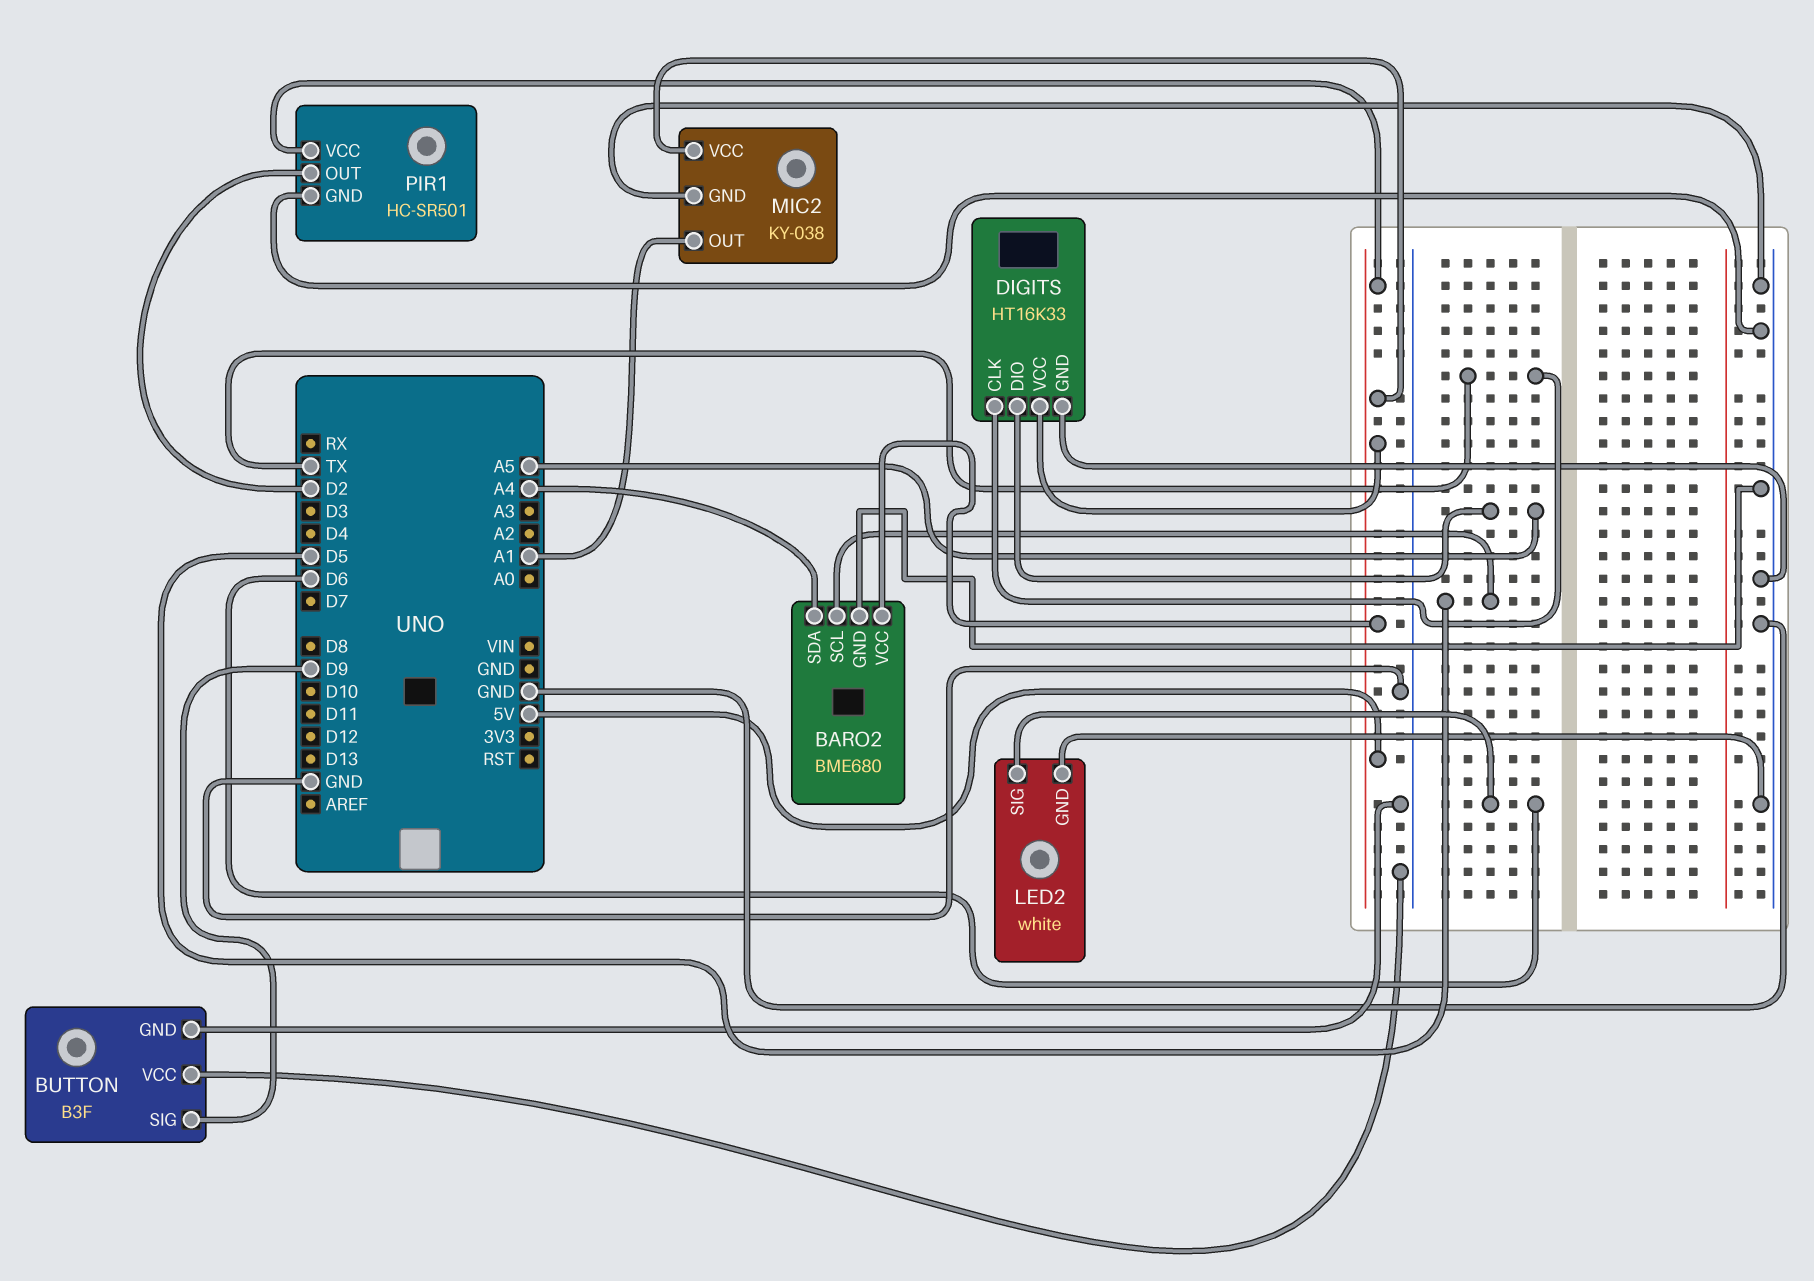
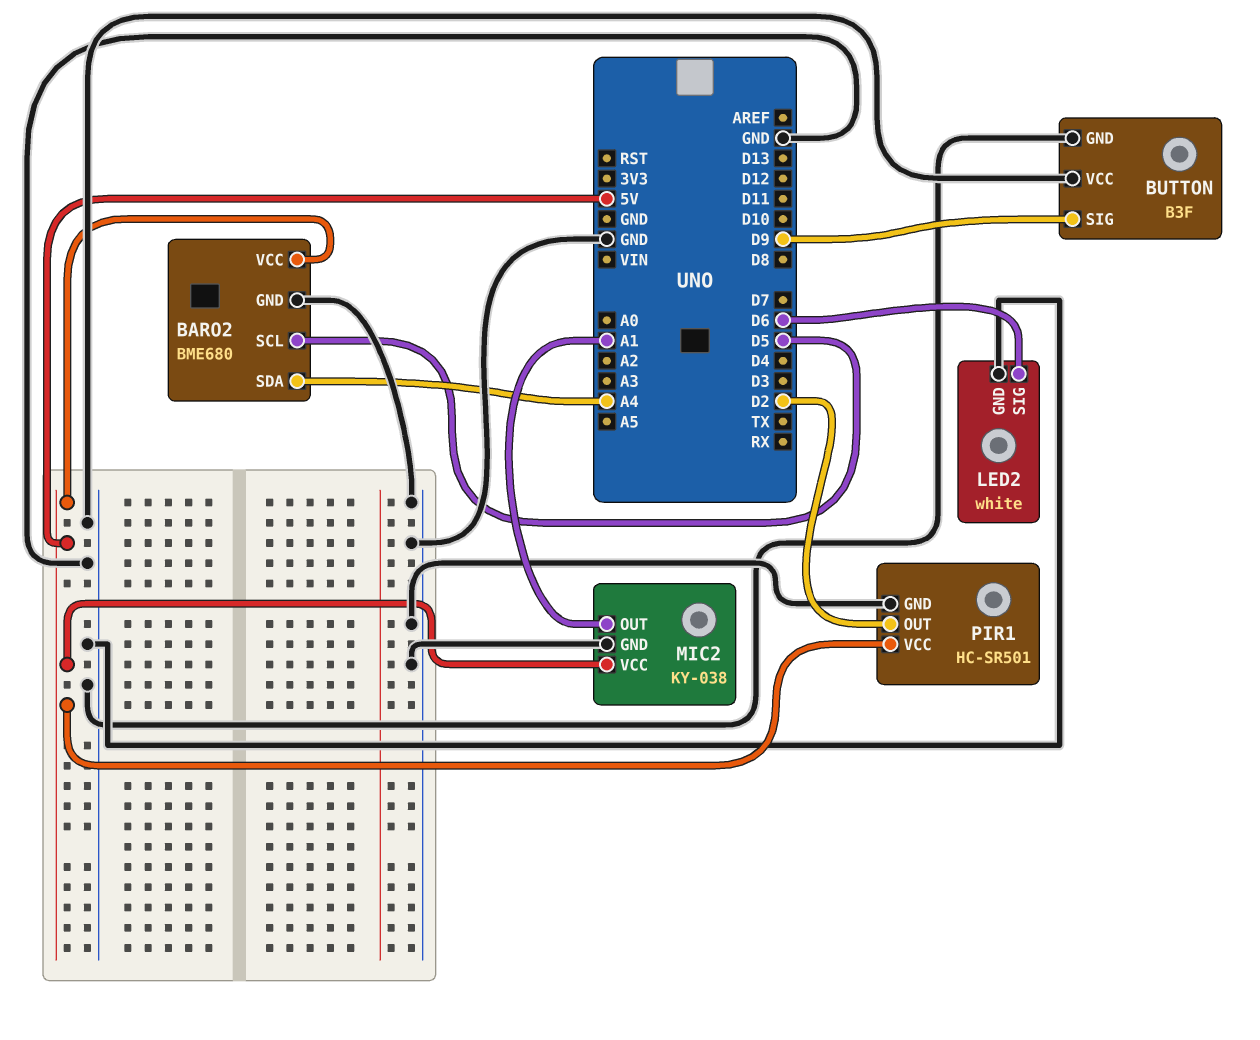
DIGITS: HT16K33 -> none
DIGITS pin CLK: TX -> none
DIGITS pin DIO: A5 -> none
DIGITS pin GND: GND -> none
DIGITS pin VCC: 5V -> none

